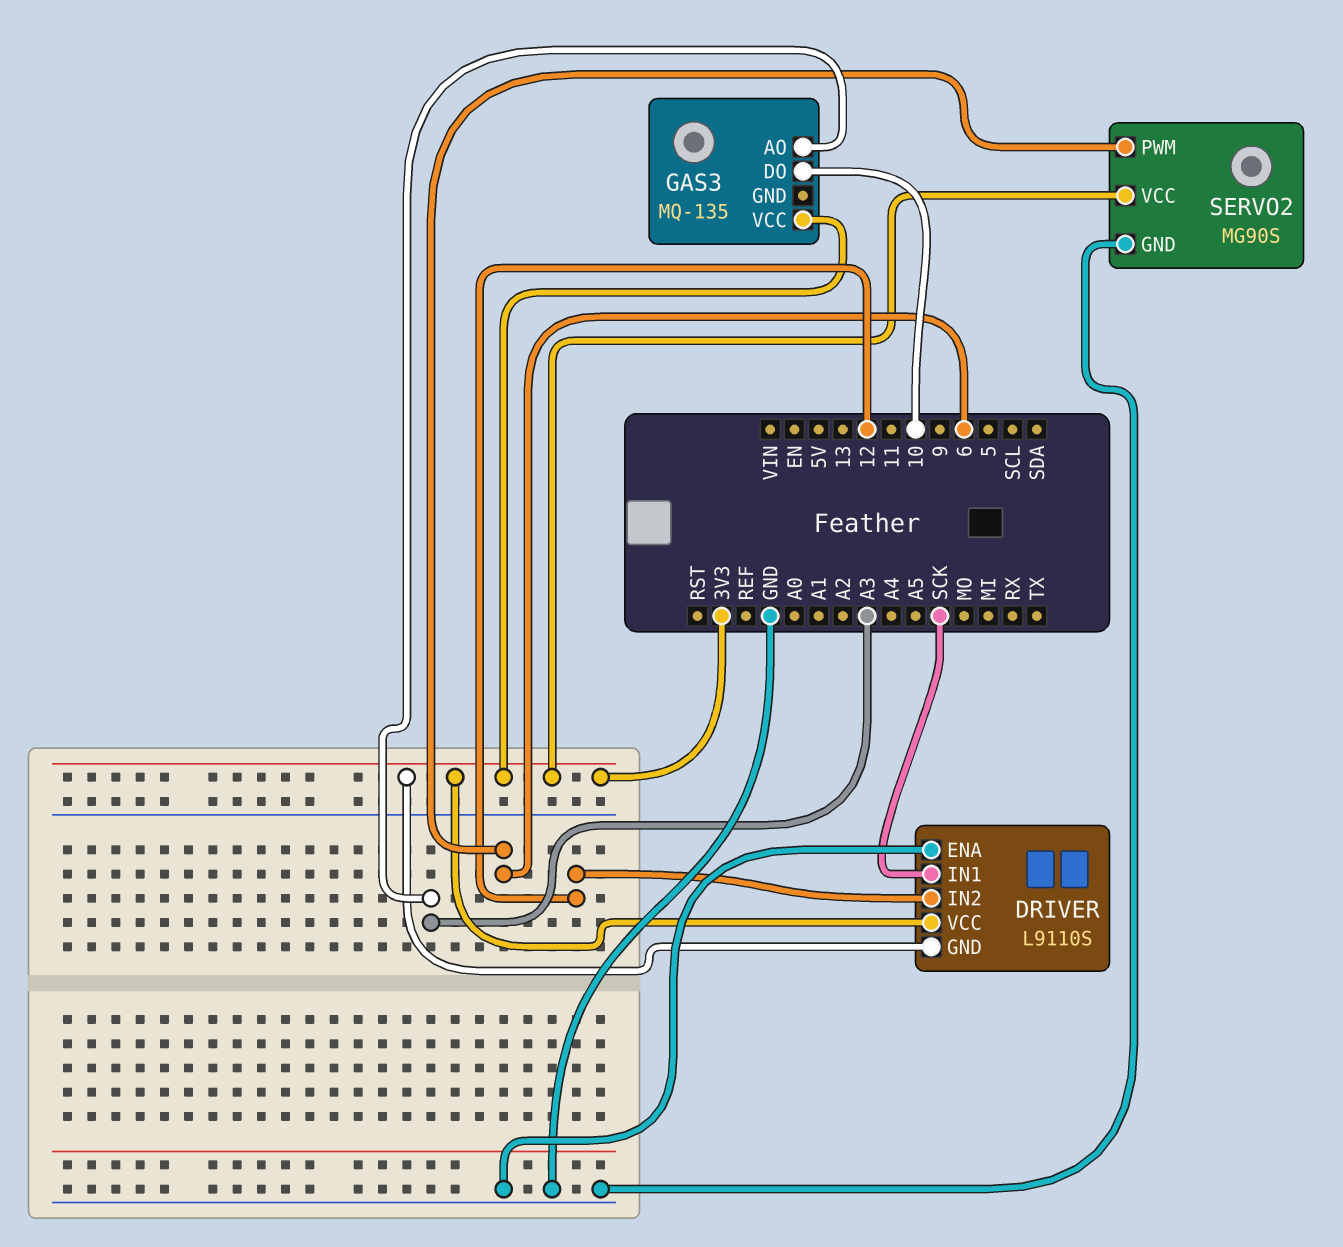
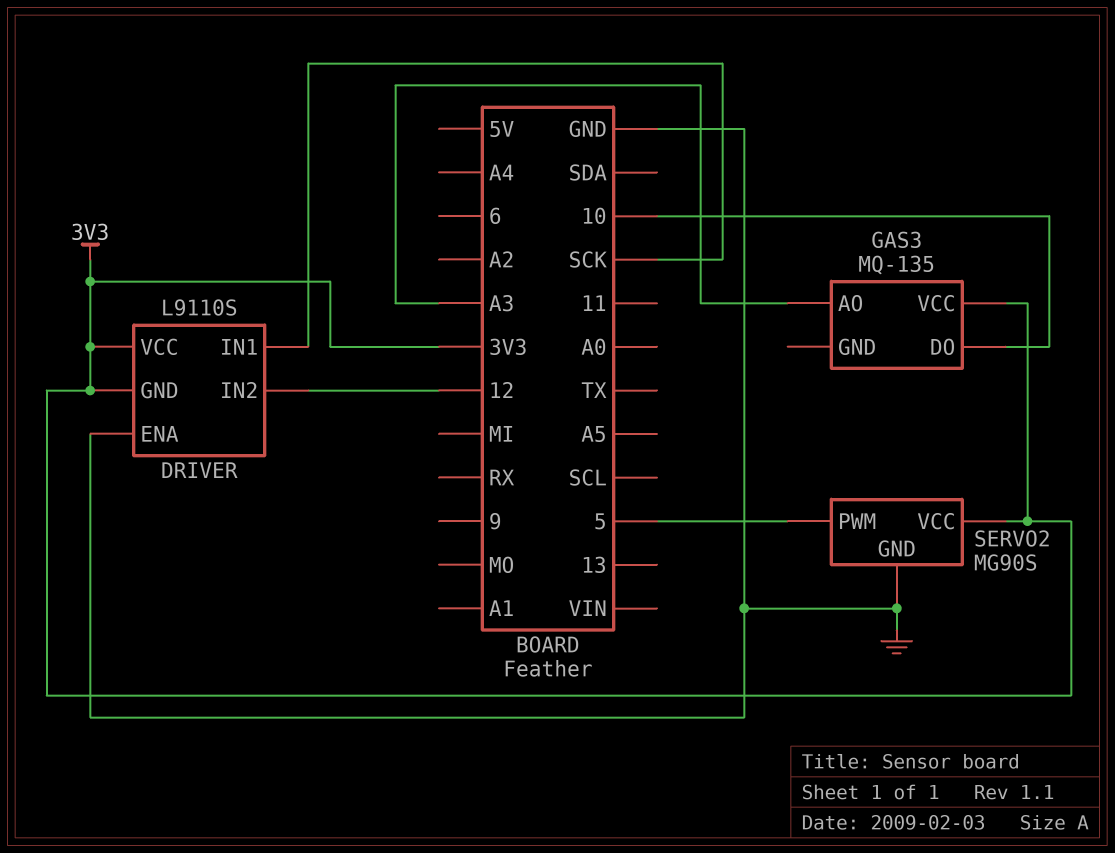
SERVO2 pin PWM: 6 -> 5

